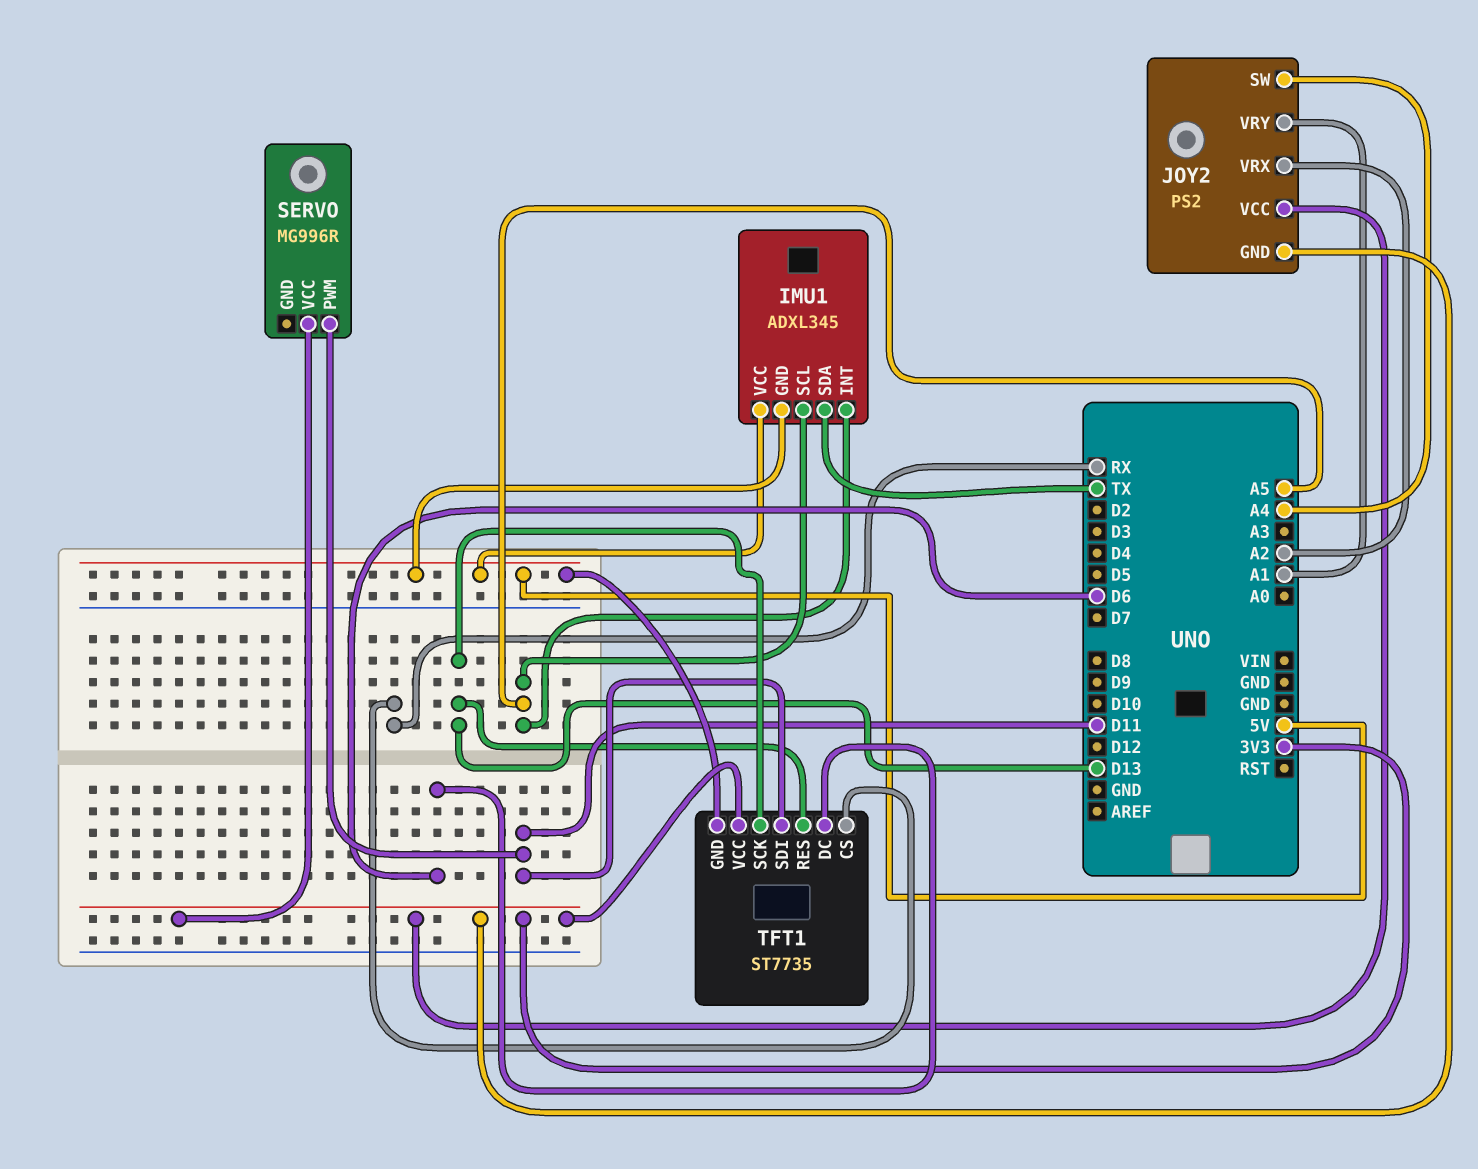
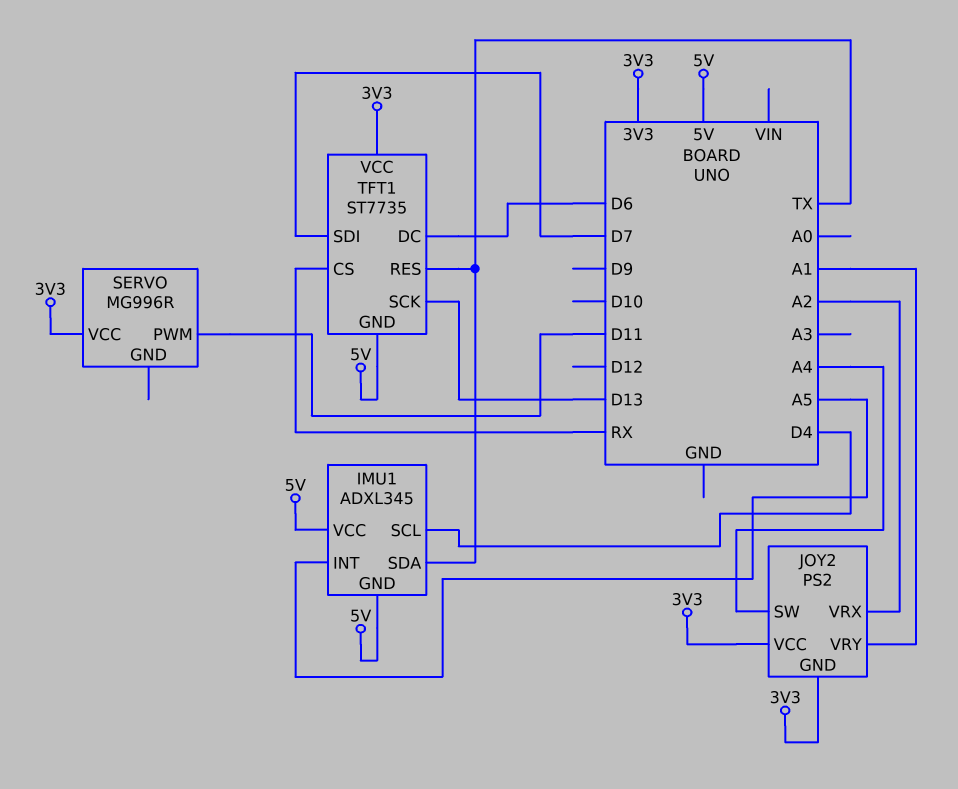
IMU1 pin SCL: A5 -> D4
TFT1 pin RES: D13 -> TX
TFT1 pin SDI: D11 -> D7

